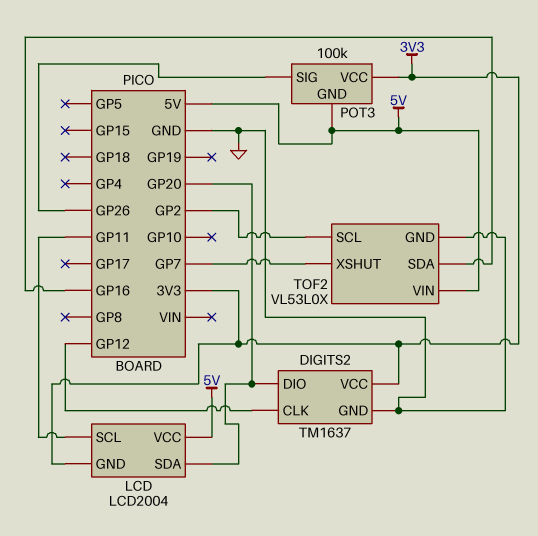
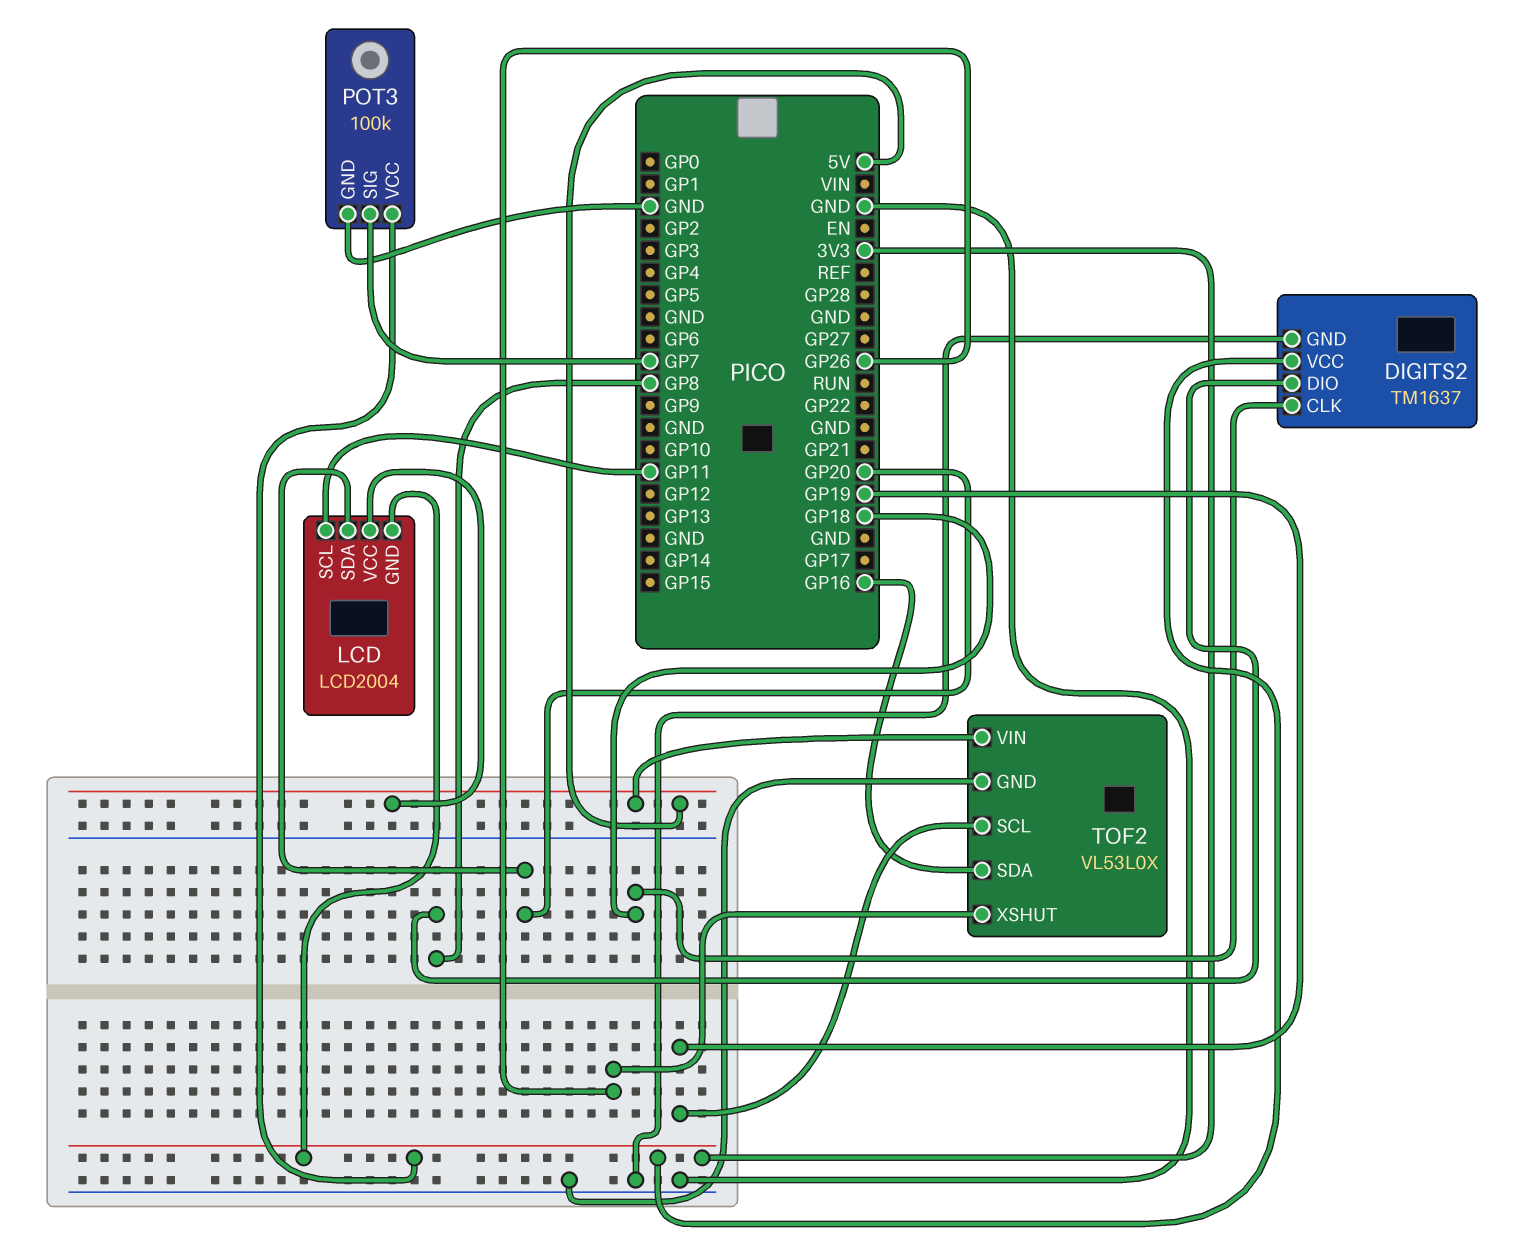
DIGITS2 pin CLK: GP12 -> GP18
DIGITS2 pin DIO: GP20 -> GP8
POT3 pin GND: 5V -> GND
POT3 pin SIG: GP26 -> GP7
TOF2 pin SCL: GP2 -> GP19
TOF2 pin XSHUT: GP7 -> GP26

